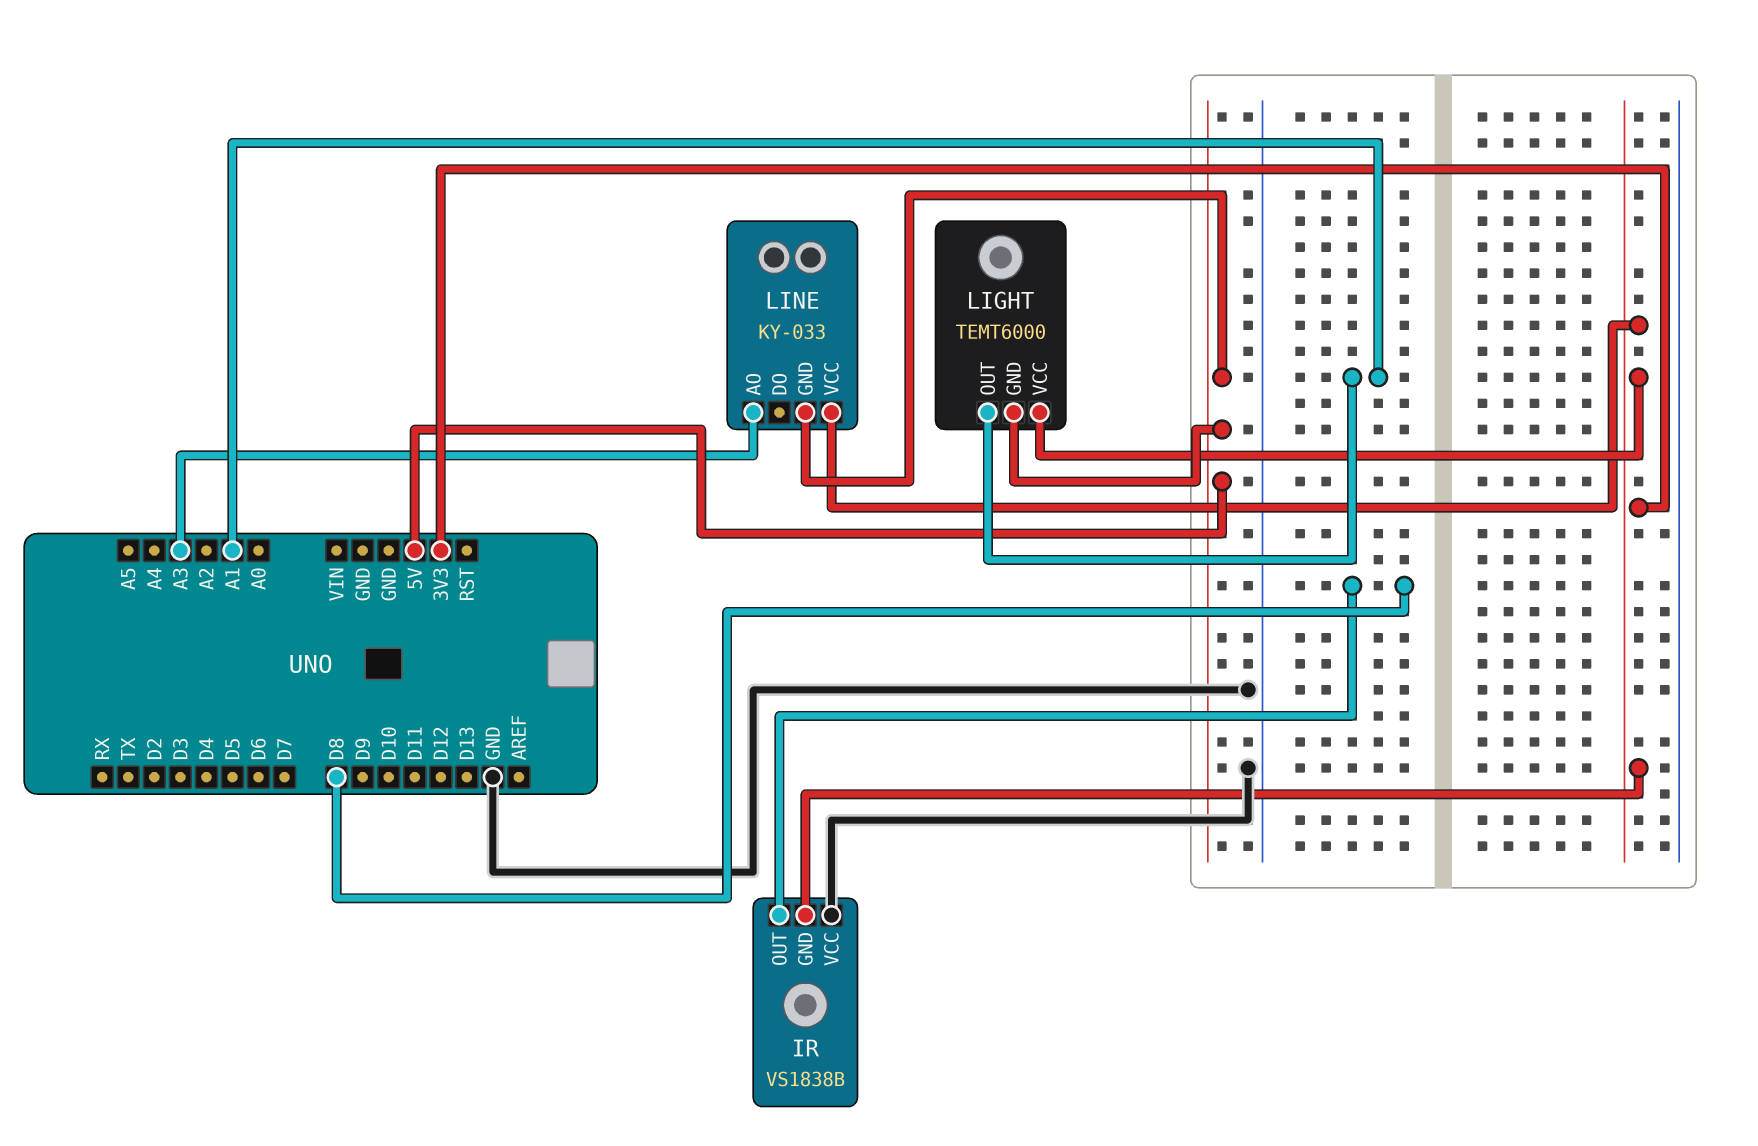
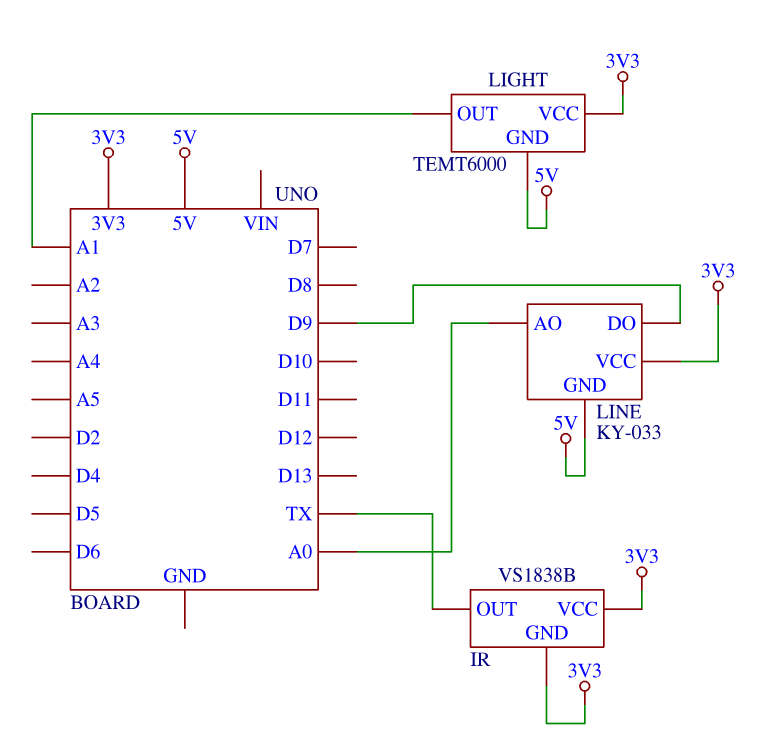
IR pin OUT: D8 -> TX
IR pin VCC: GND -> 3V3
LINE pin AO: A3 -> A0
LINE pin DO: none -> D9

